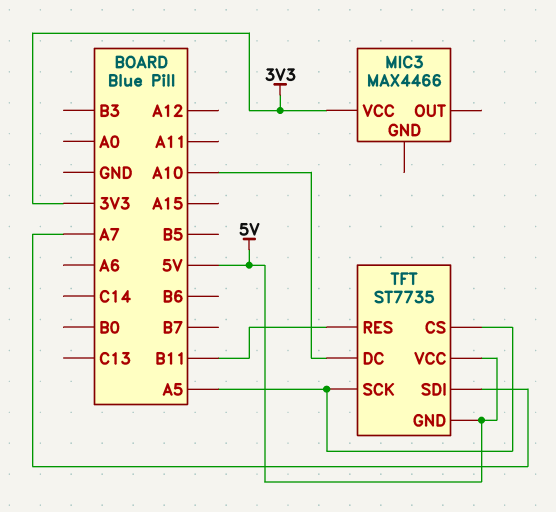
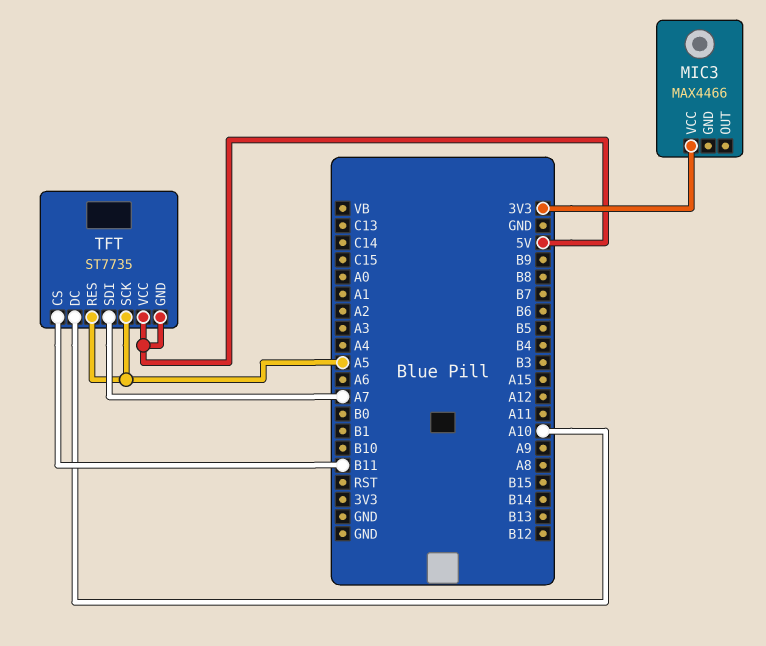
TFT pin CS: A5 -> B11
TFT pin RES: B11 -> A5

